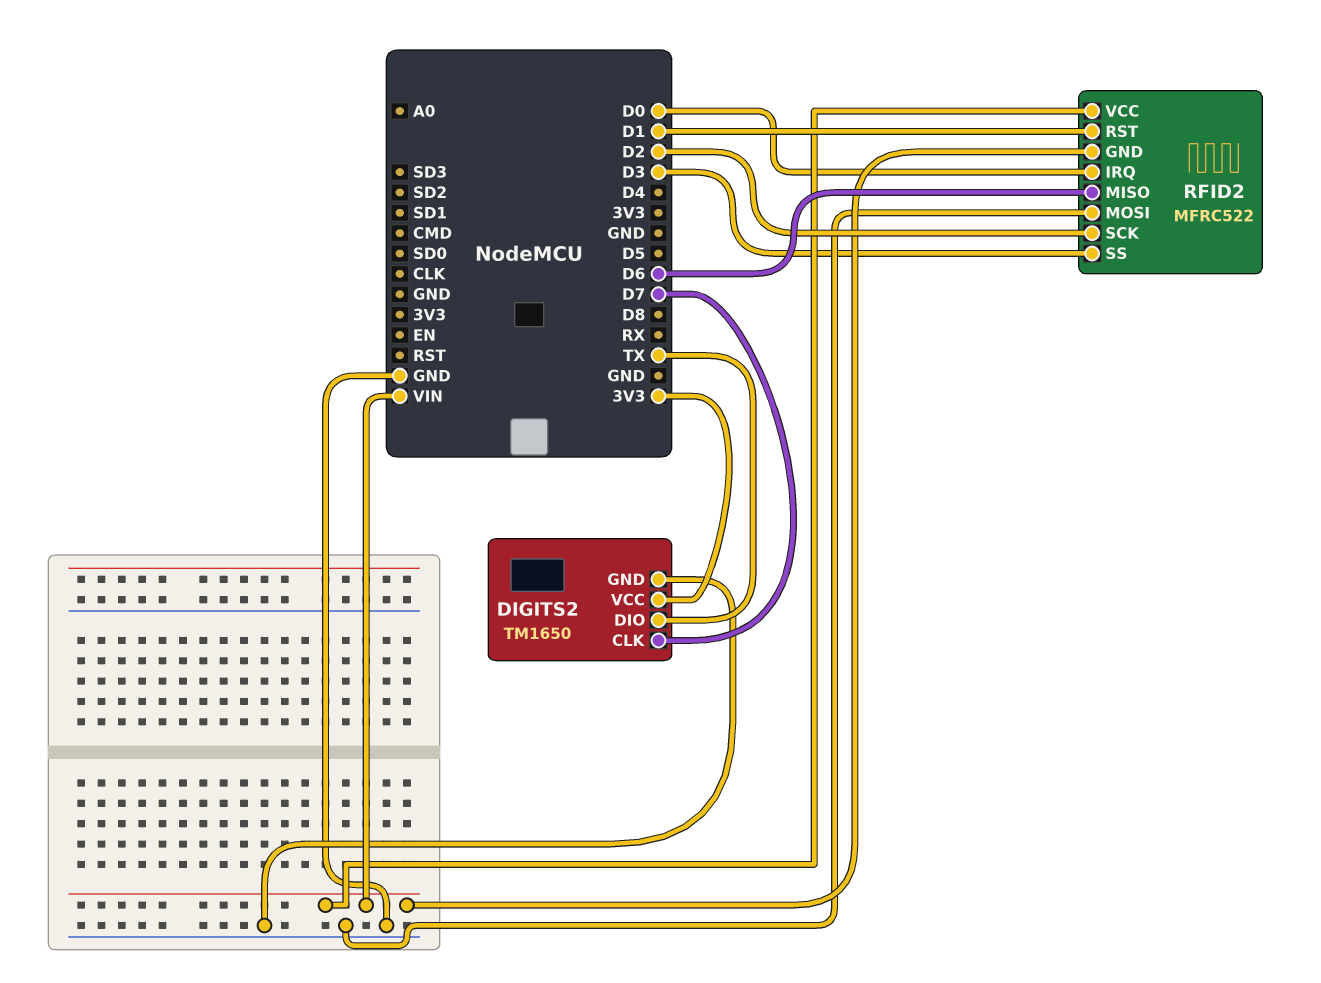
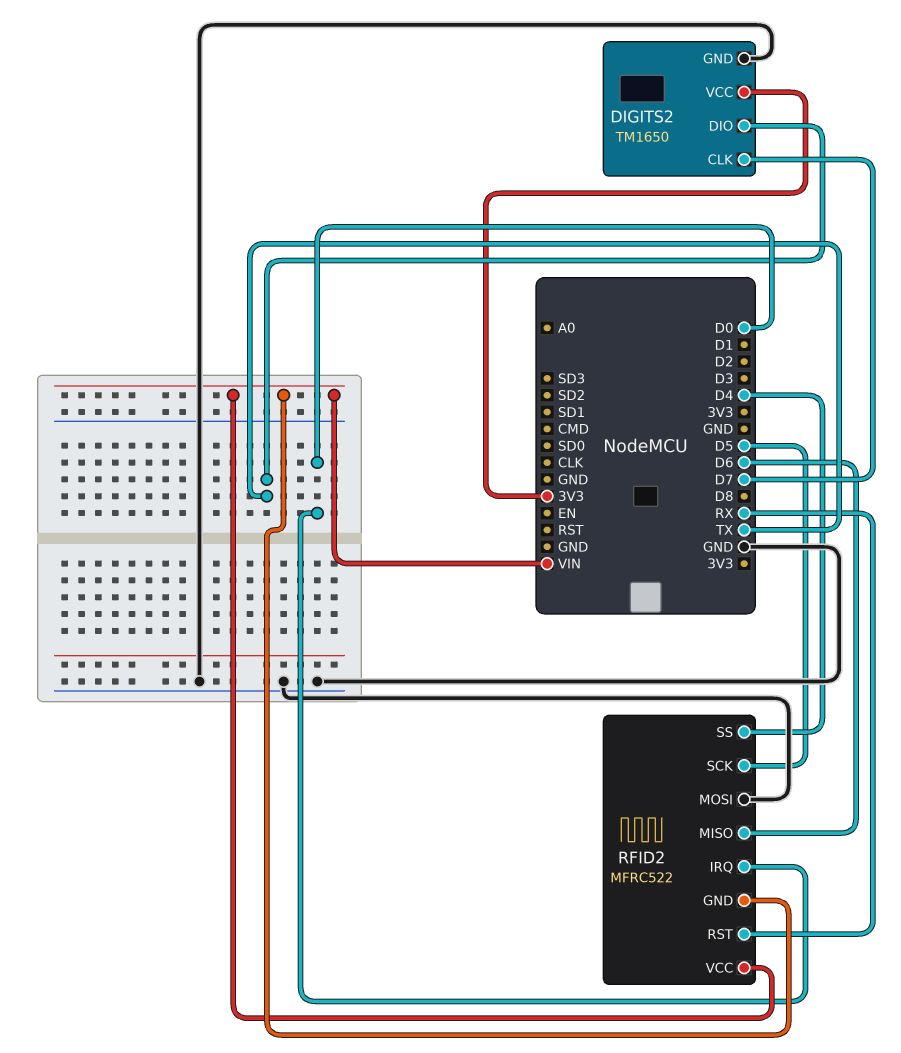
RFID2 pin RST: D1 -> RX
RFID2 pin SCK: D2 -> D5
RFID2 pin SS: D3 -> D4

